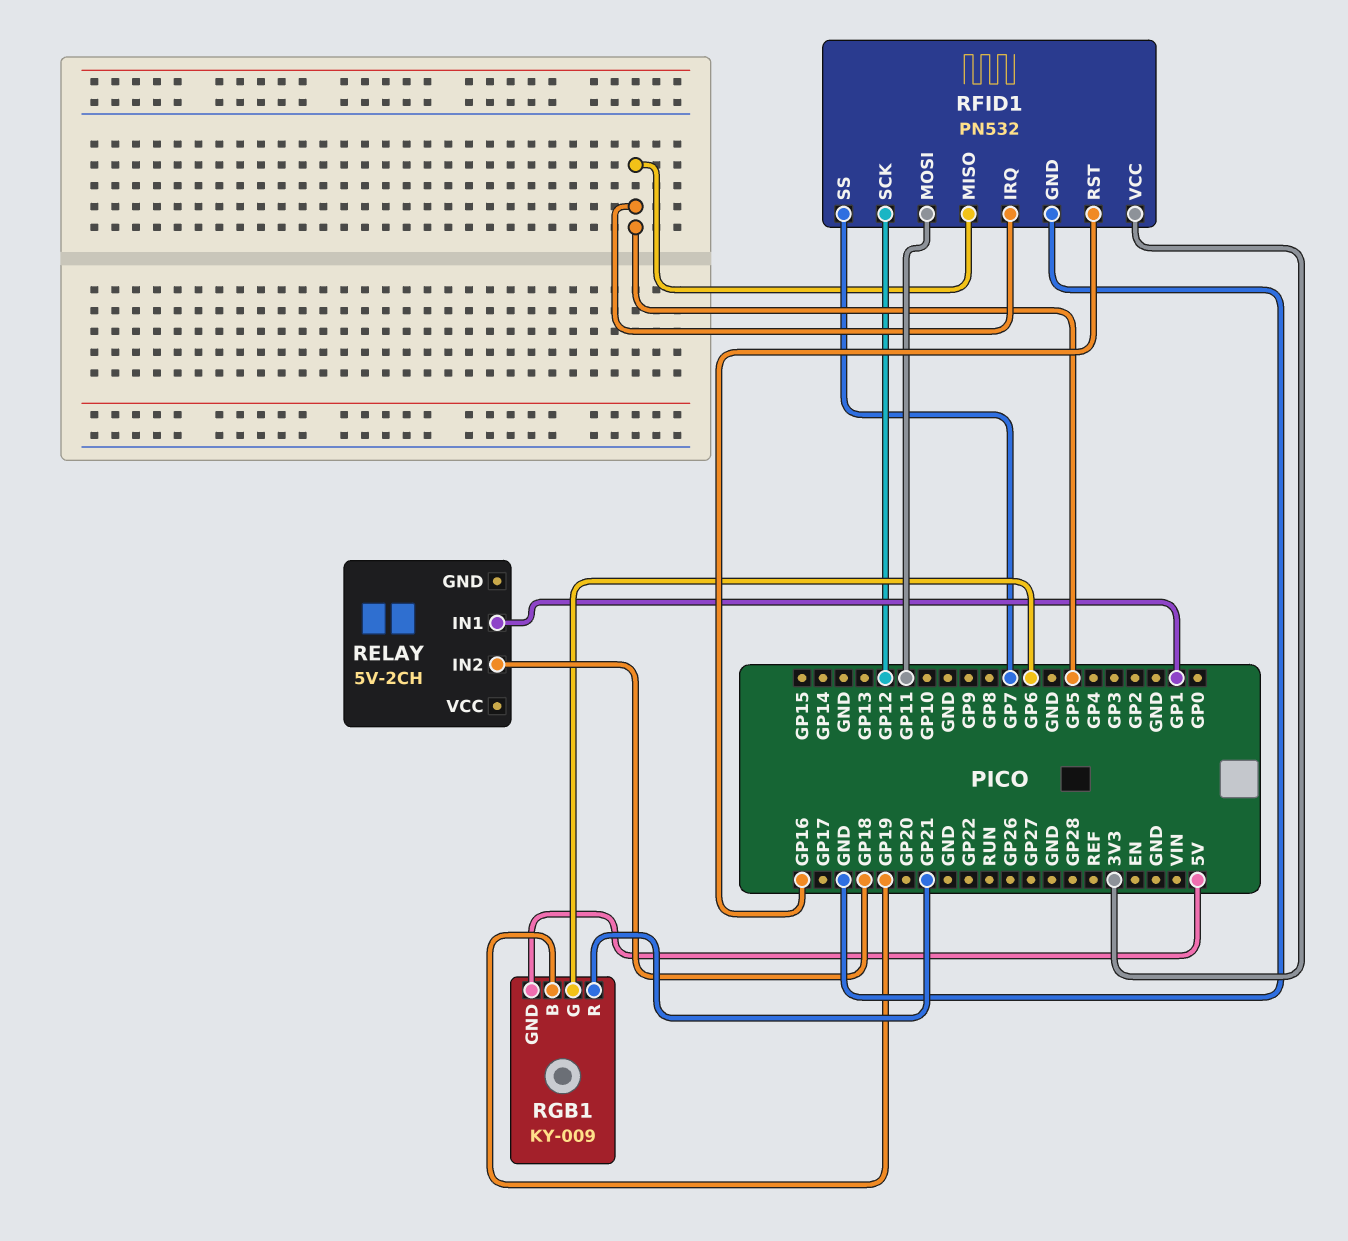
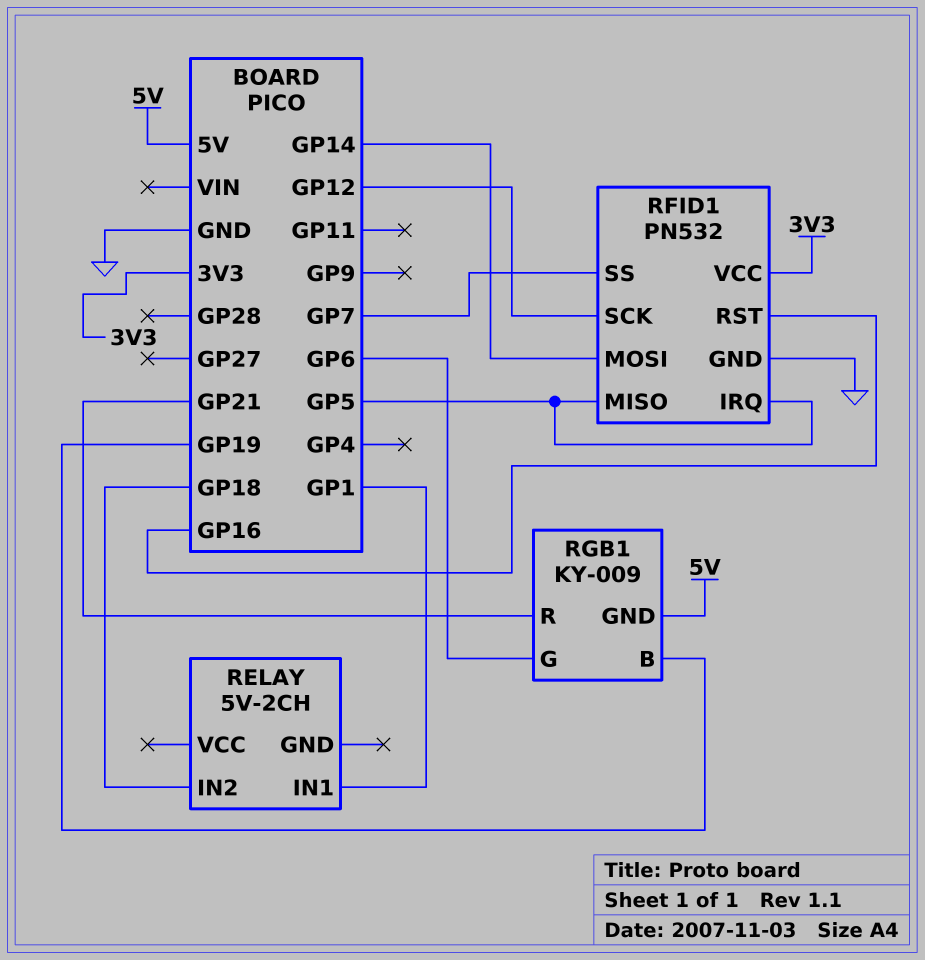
RFID1 pin MOSI: GP11 -> GP14

